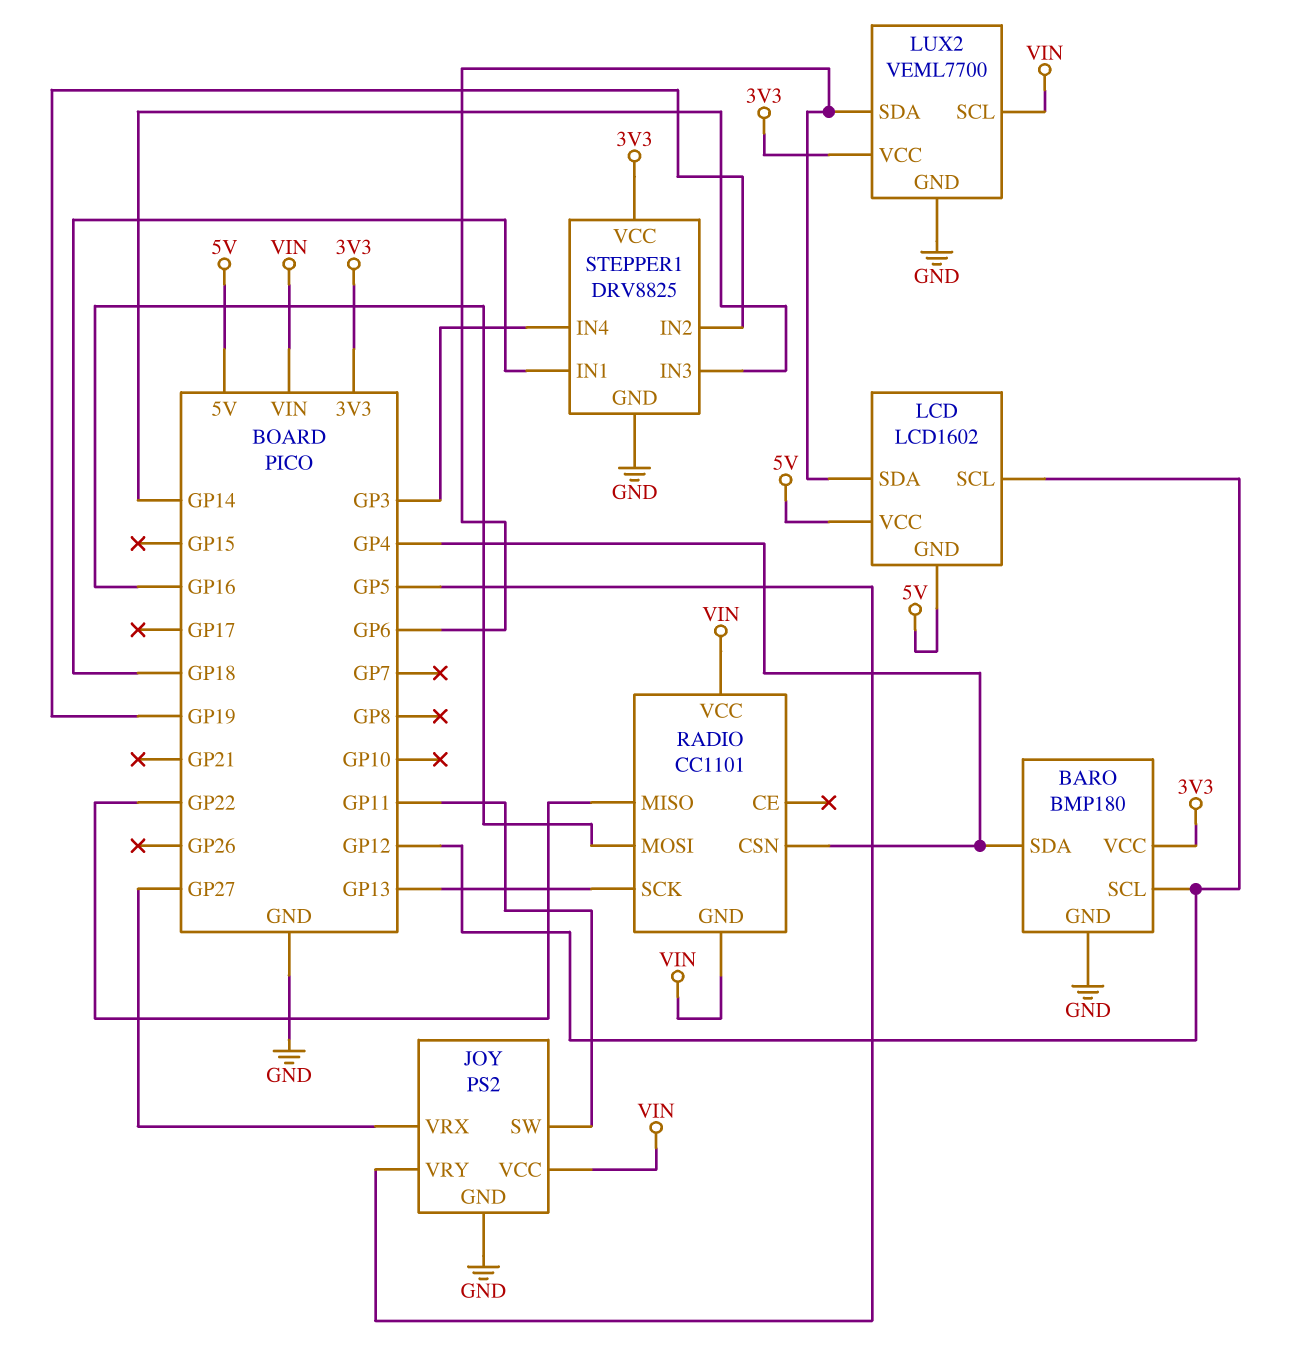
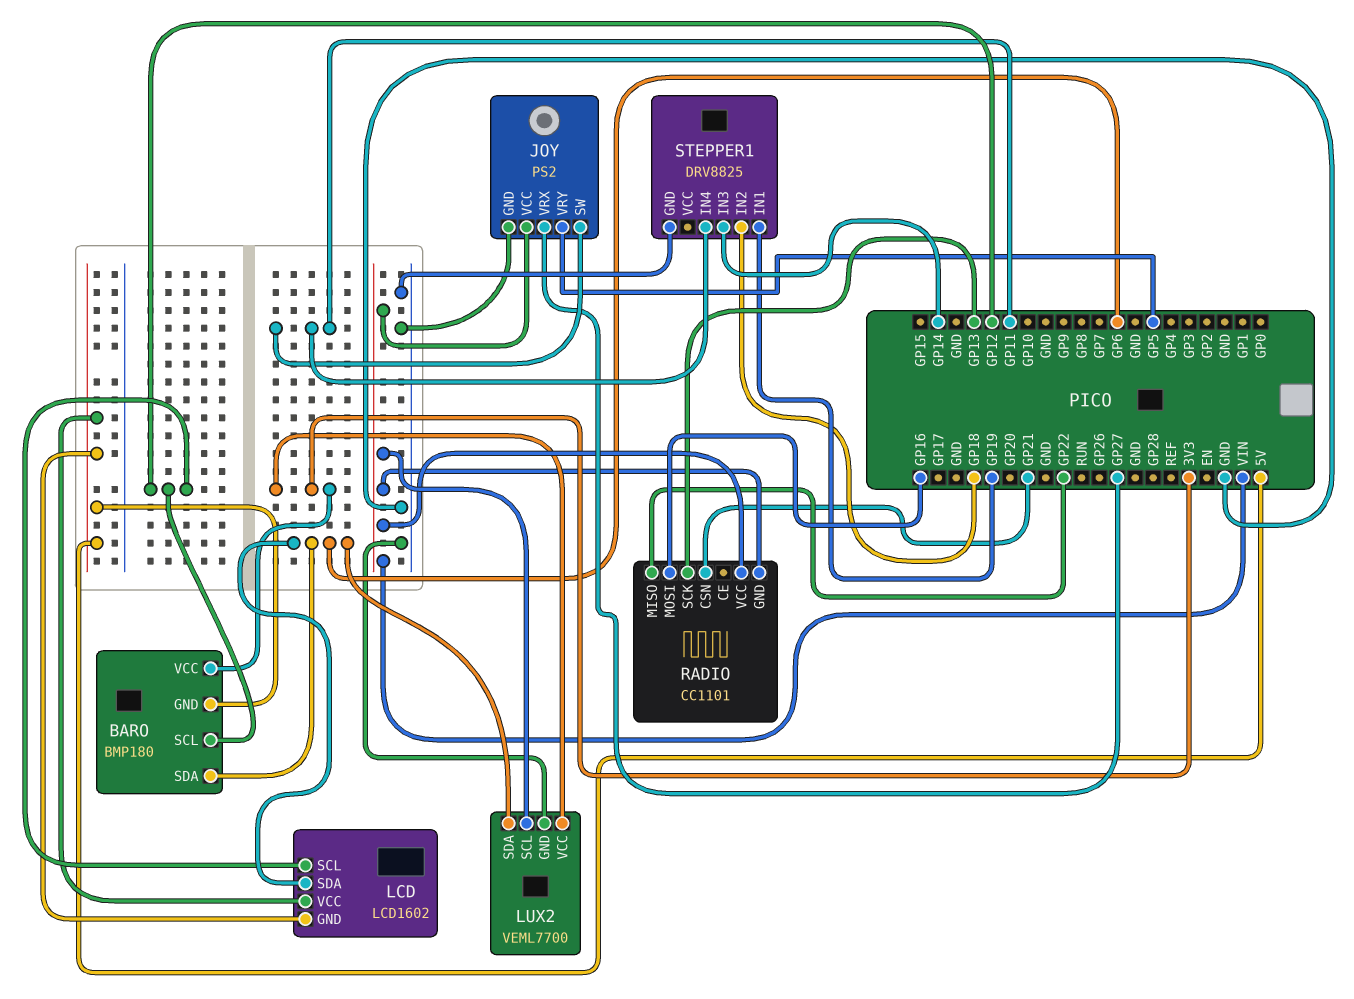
BARO pin GND: GND -> 5V
BARO pin SDA: GP4 -> GP6
RADIO pin CSN: GP4 -> GP21
STEPPER1 pin IN1: GP18 -> GP19
STEPPER1 pin IN2: GP19 -> GP18
STEPPER1 pin IN4: GP3 -> GP11
STEPPER1 pin VCC: 3V3 -> none

